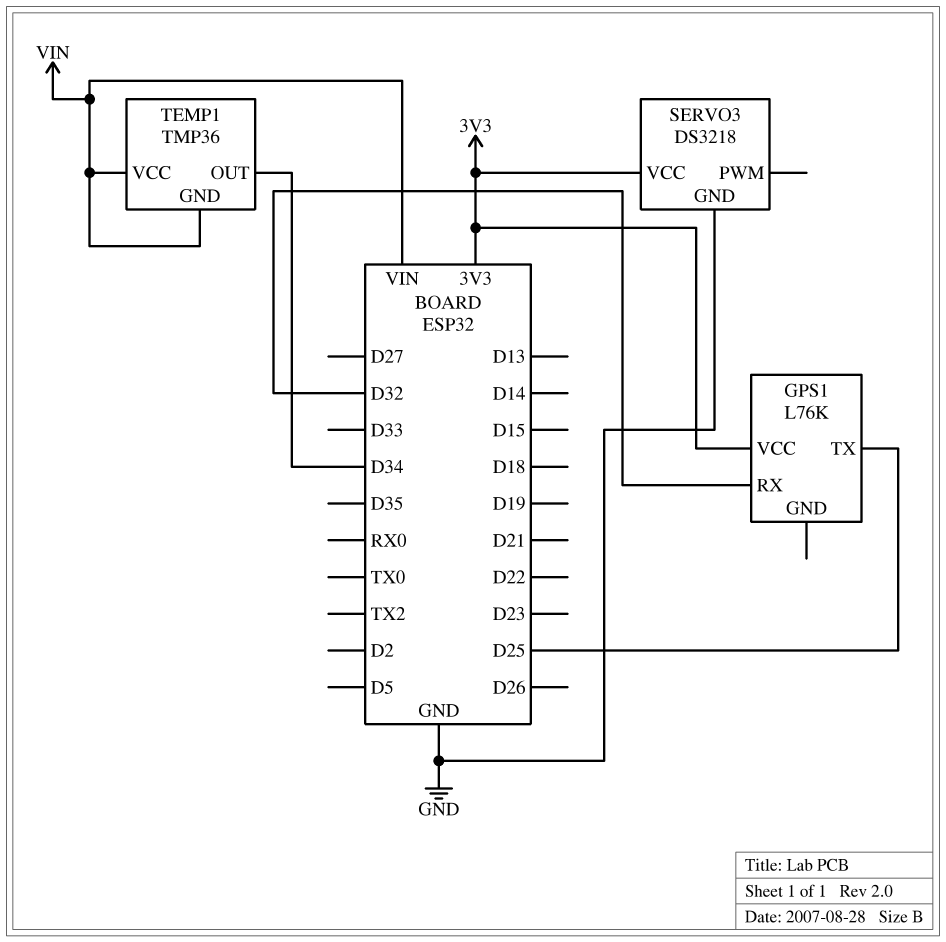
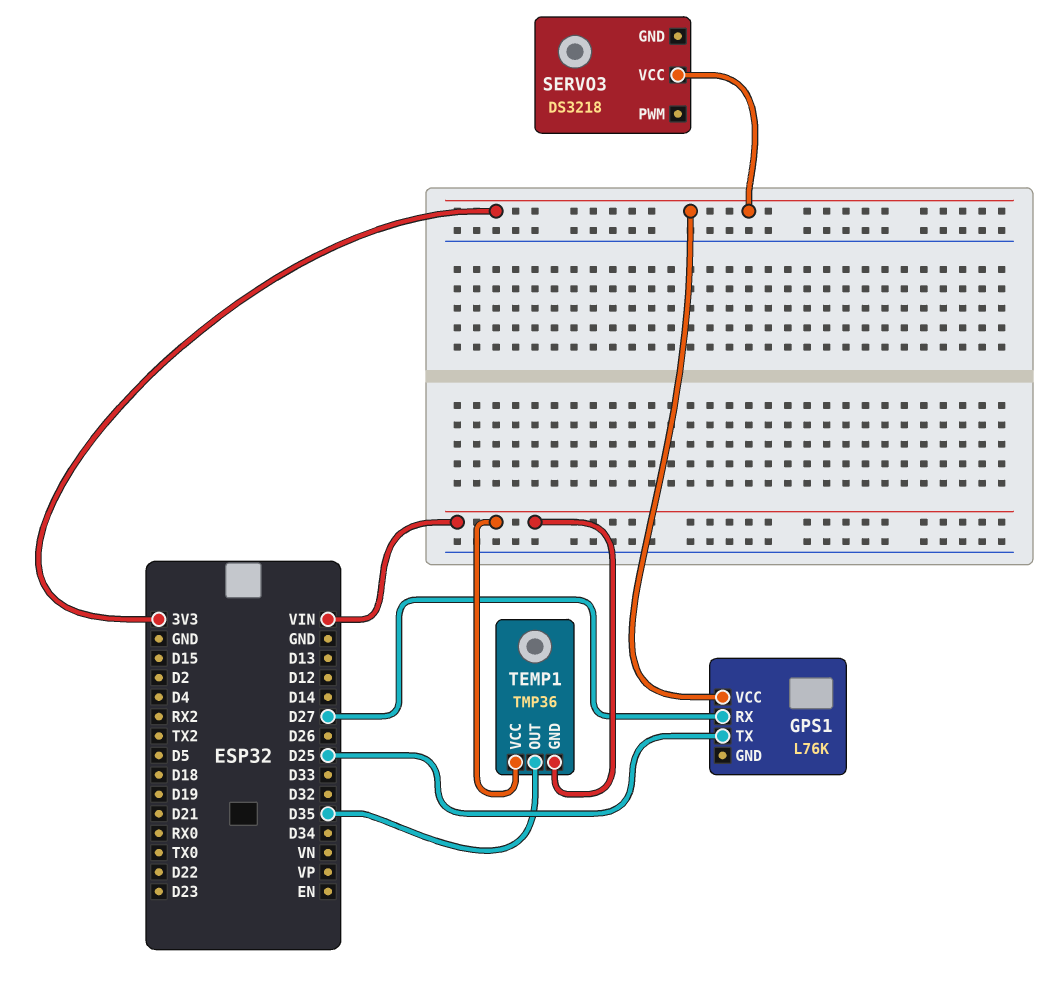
GPS1 pin RX: D32 -> D27
SERVO3 pin GND: GND -> none
TEMP1 pin OUT: D34 -> D35

